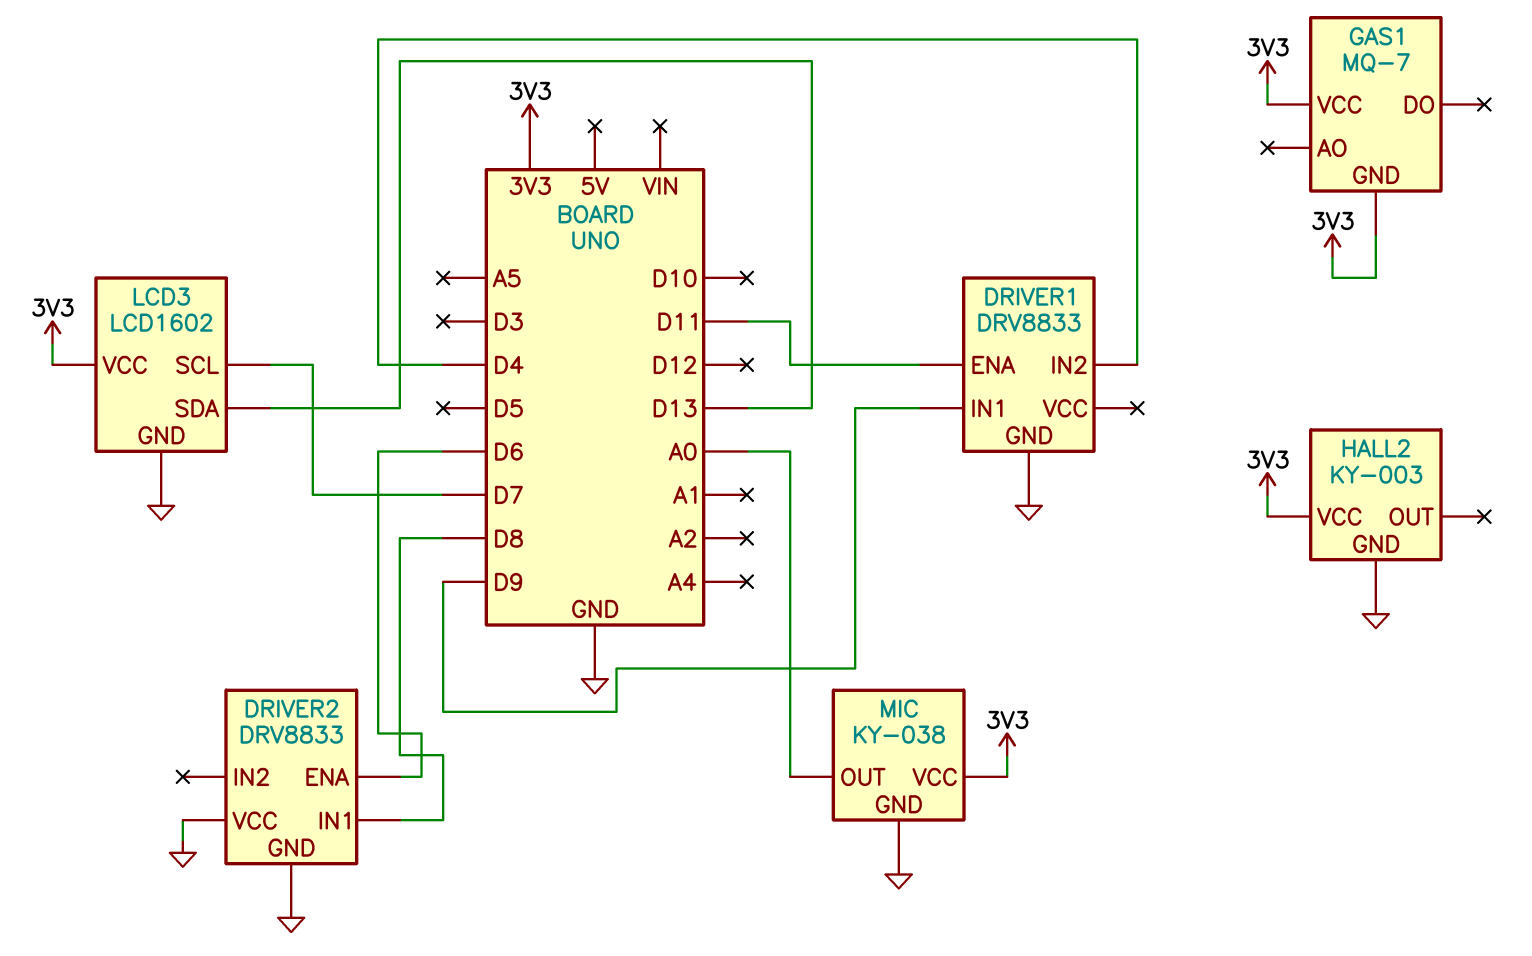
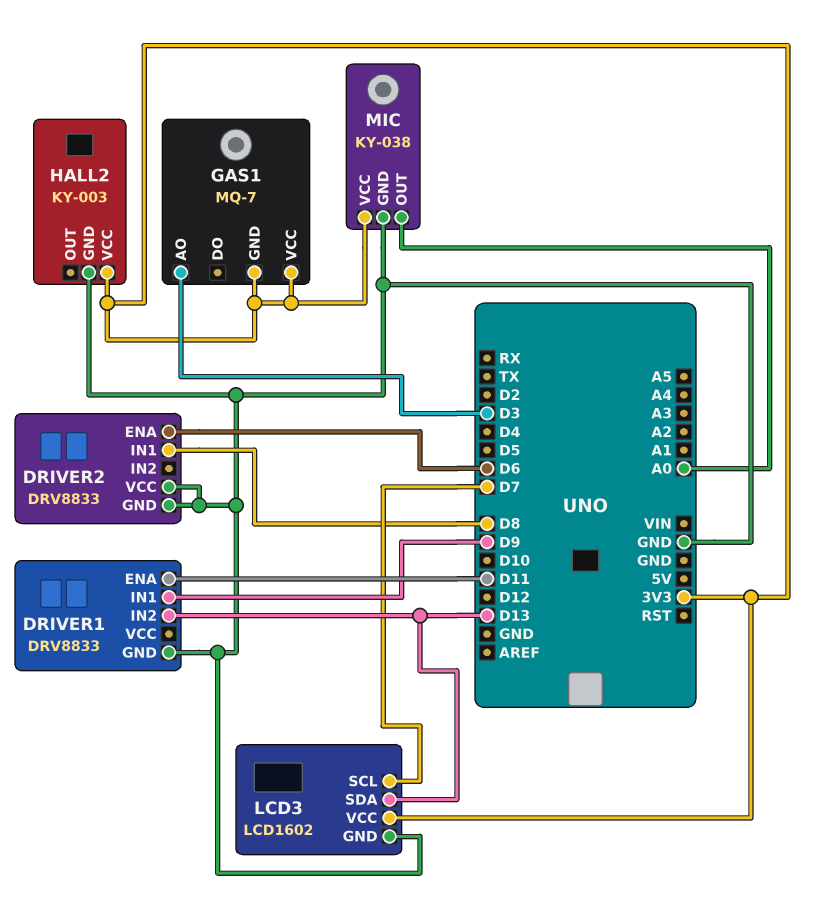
DRIVER1 pin IN2: D4 -> D13
GAS1 pin AO: none -> D3

